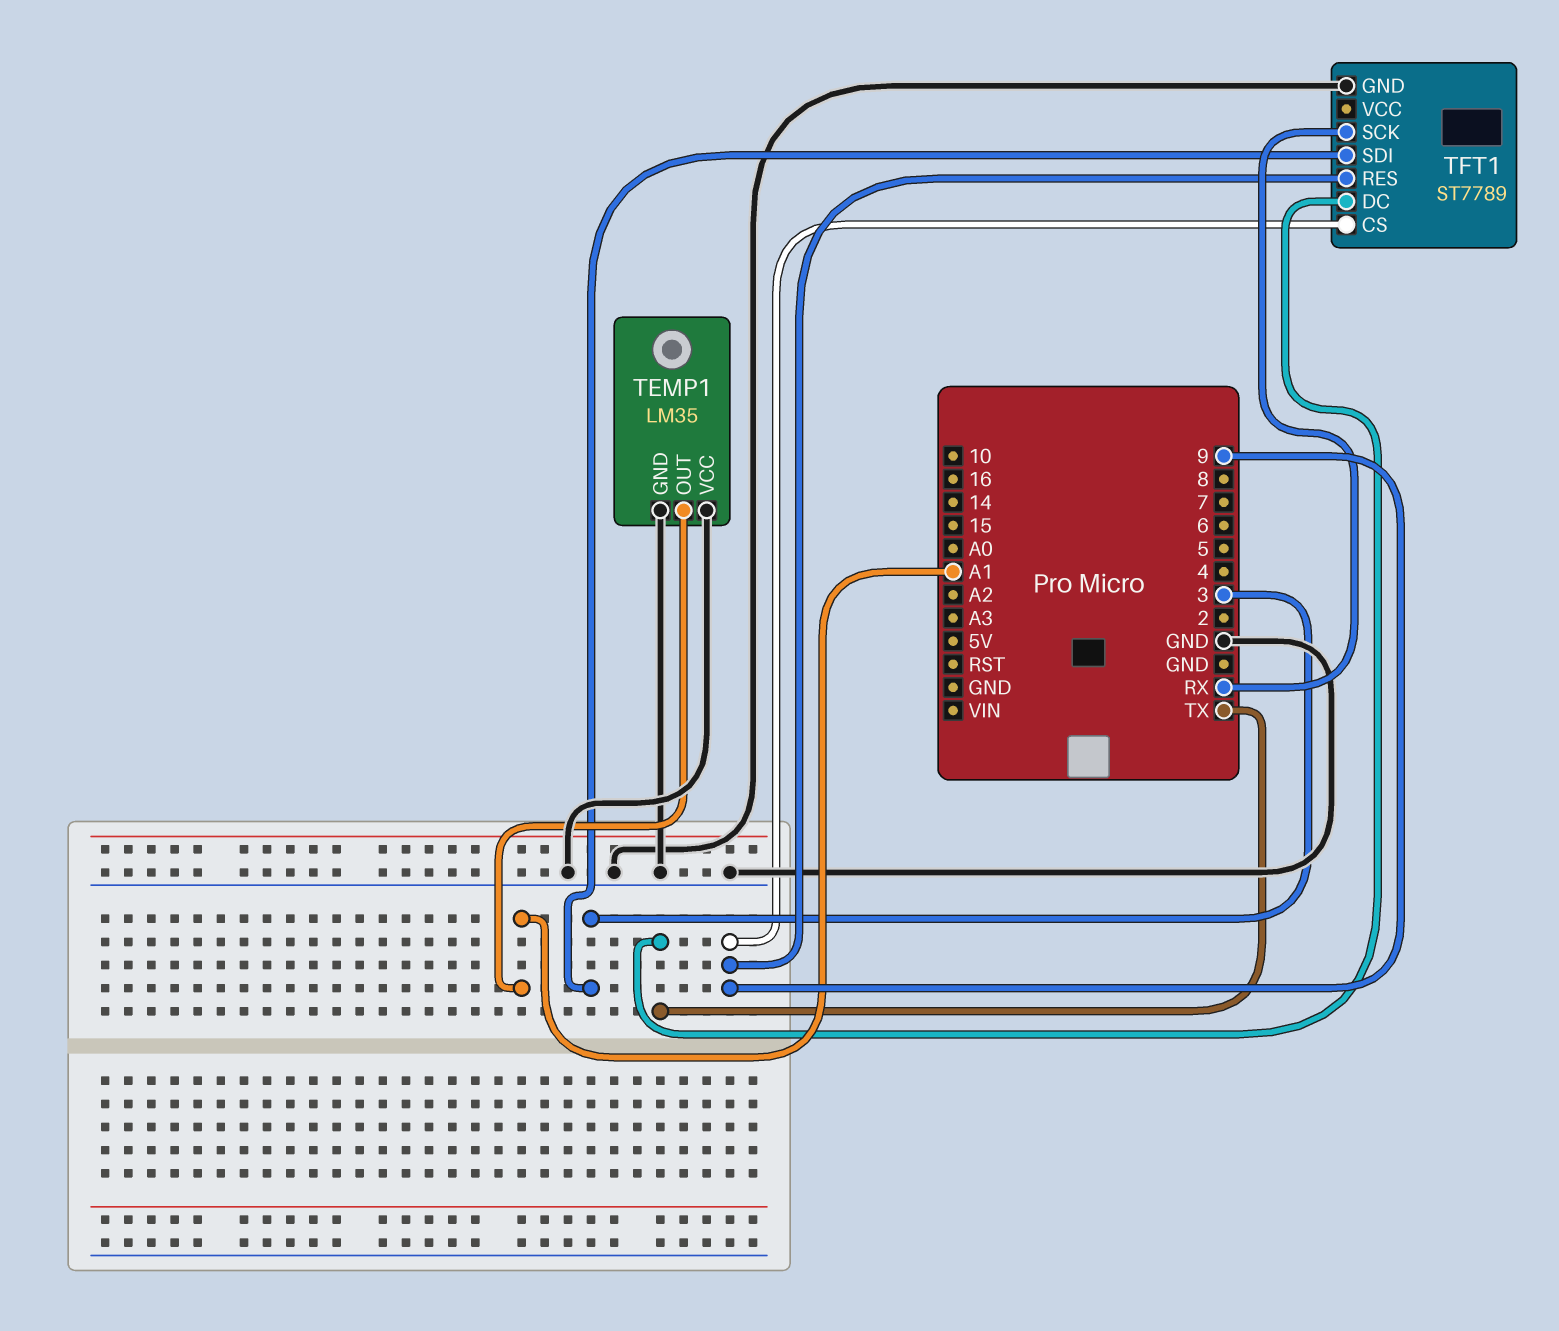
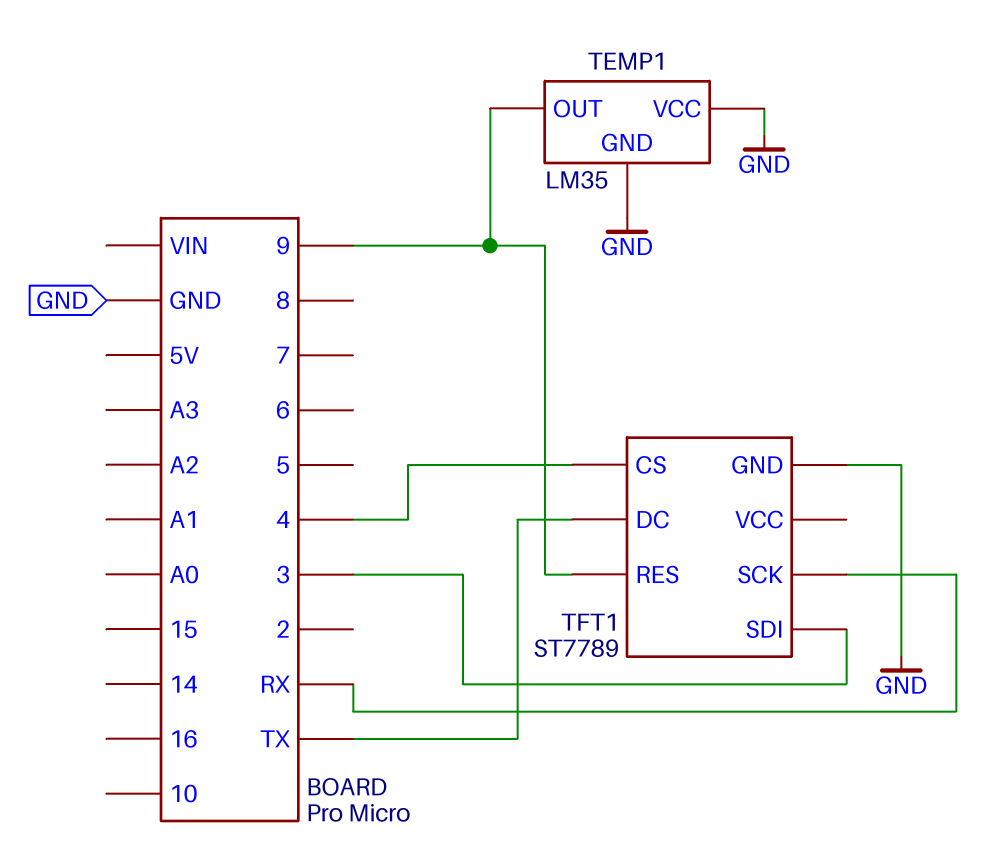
TEMP1 pin OUT: A1 -> 9
TFT1 pin CS: 9 -> 4

